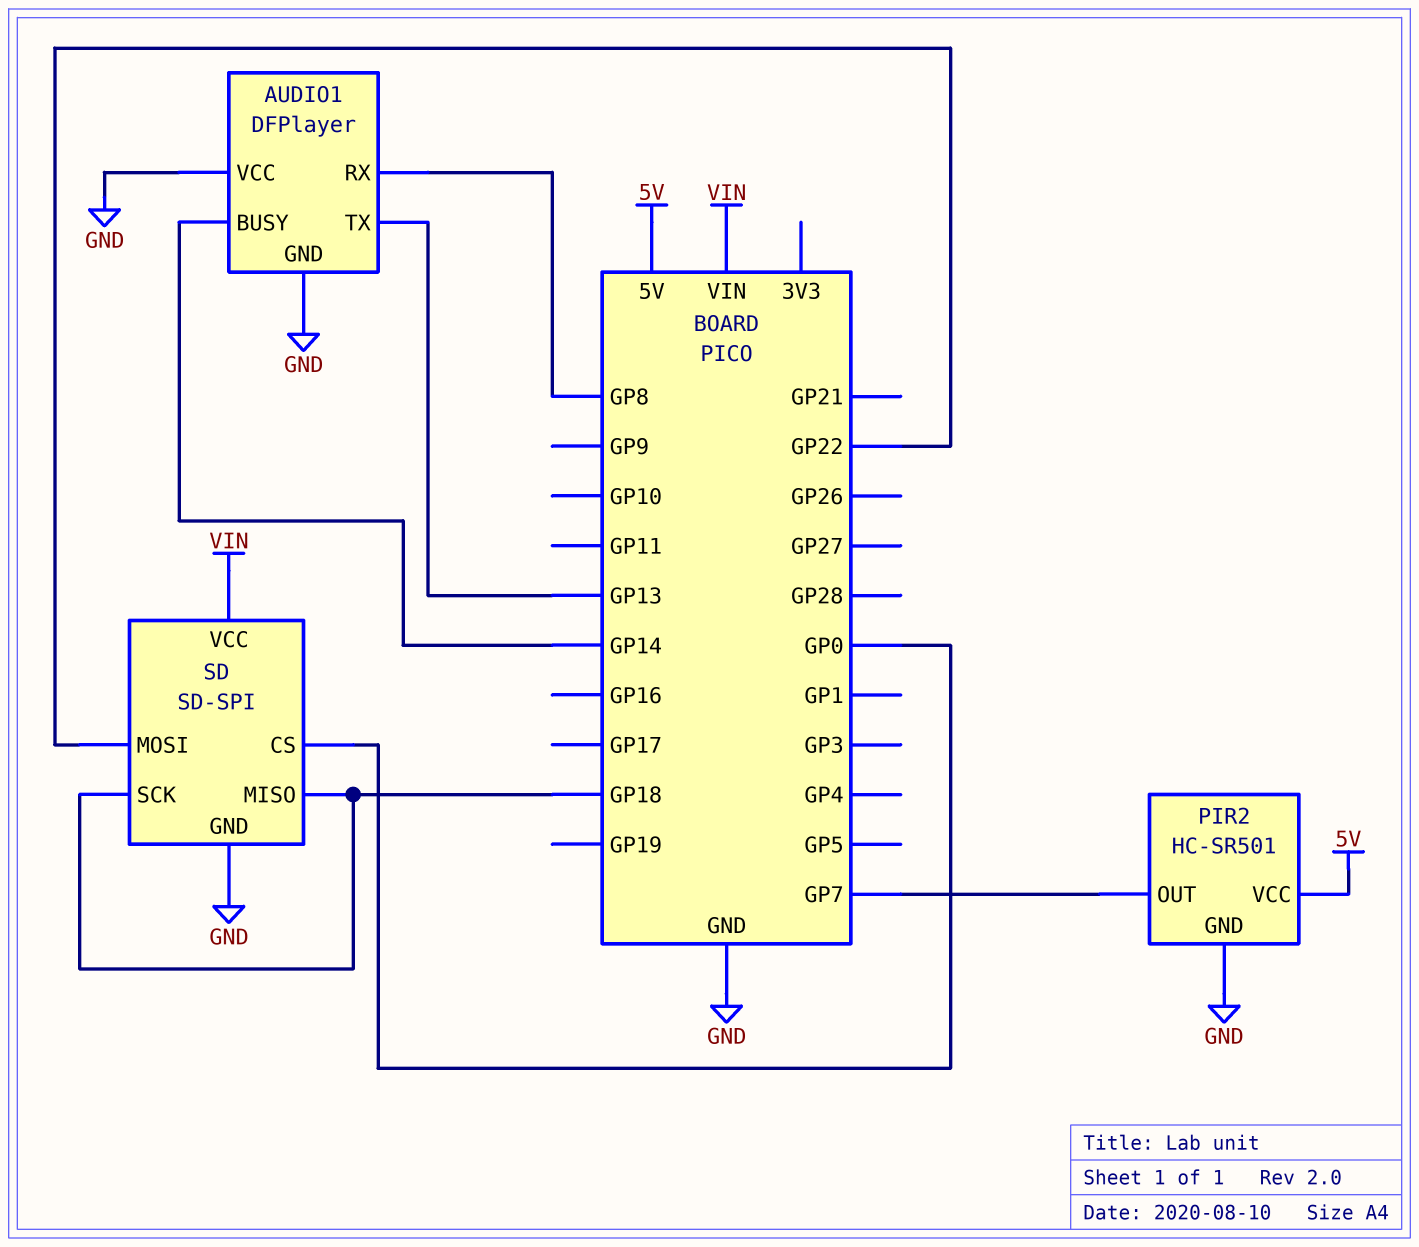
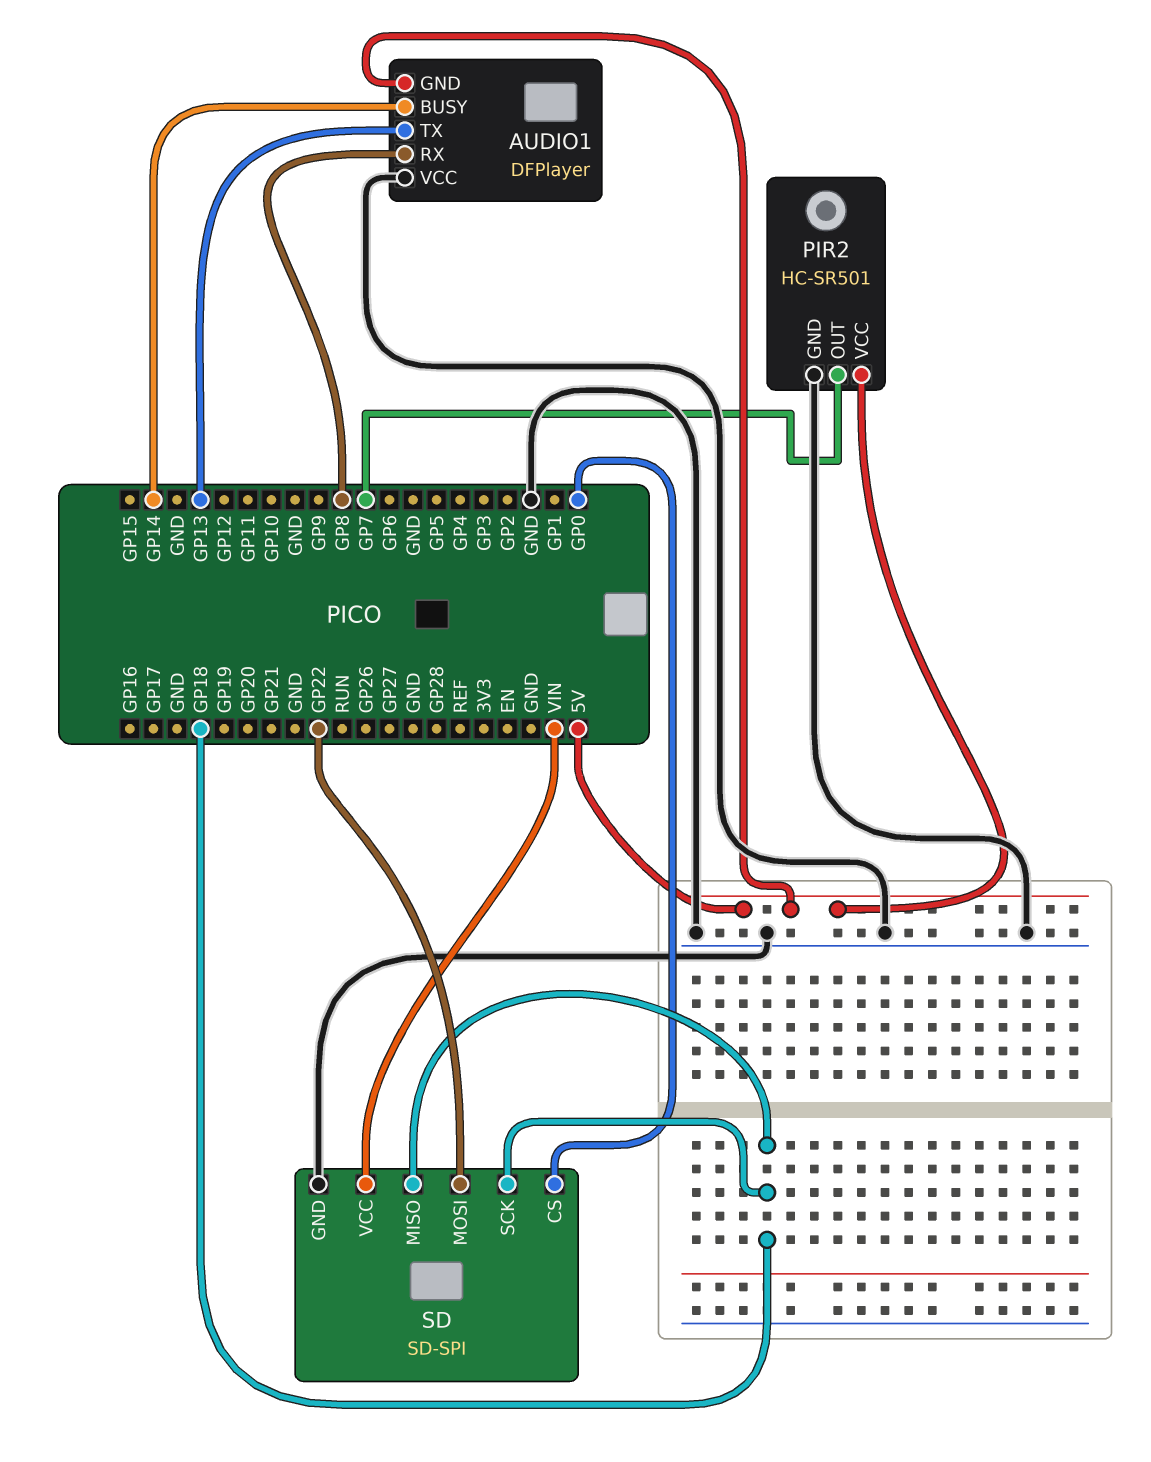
AUDIO1 pin GND: GND -> 5V

